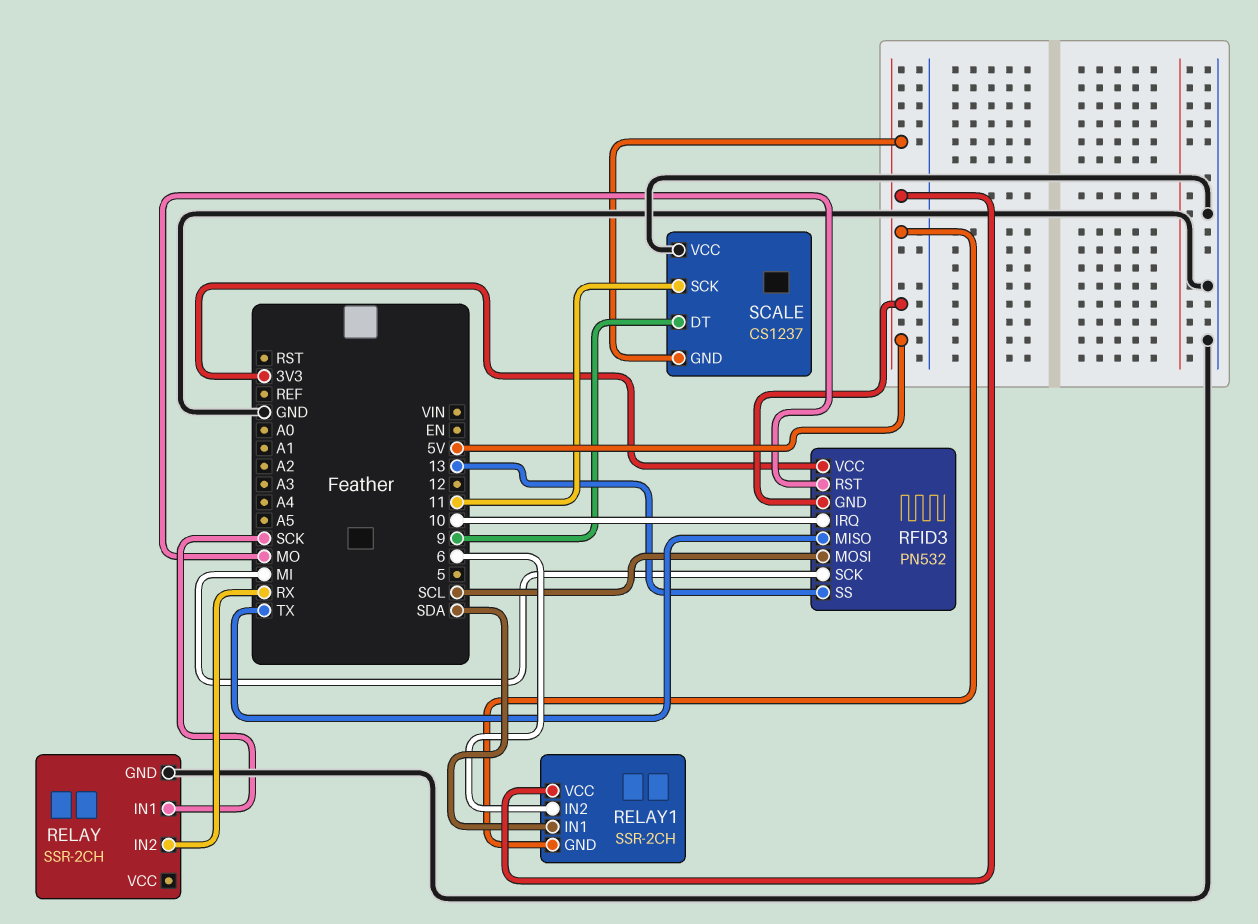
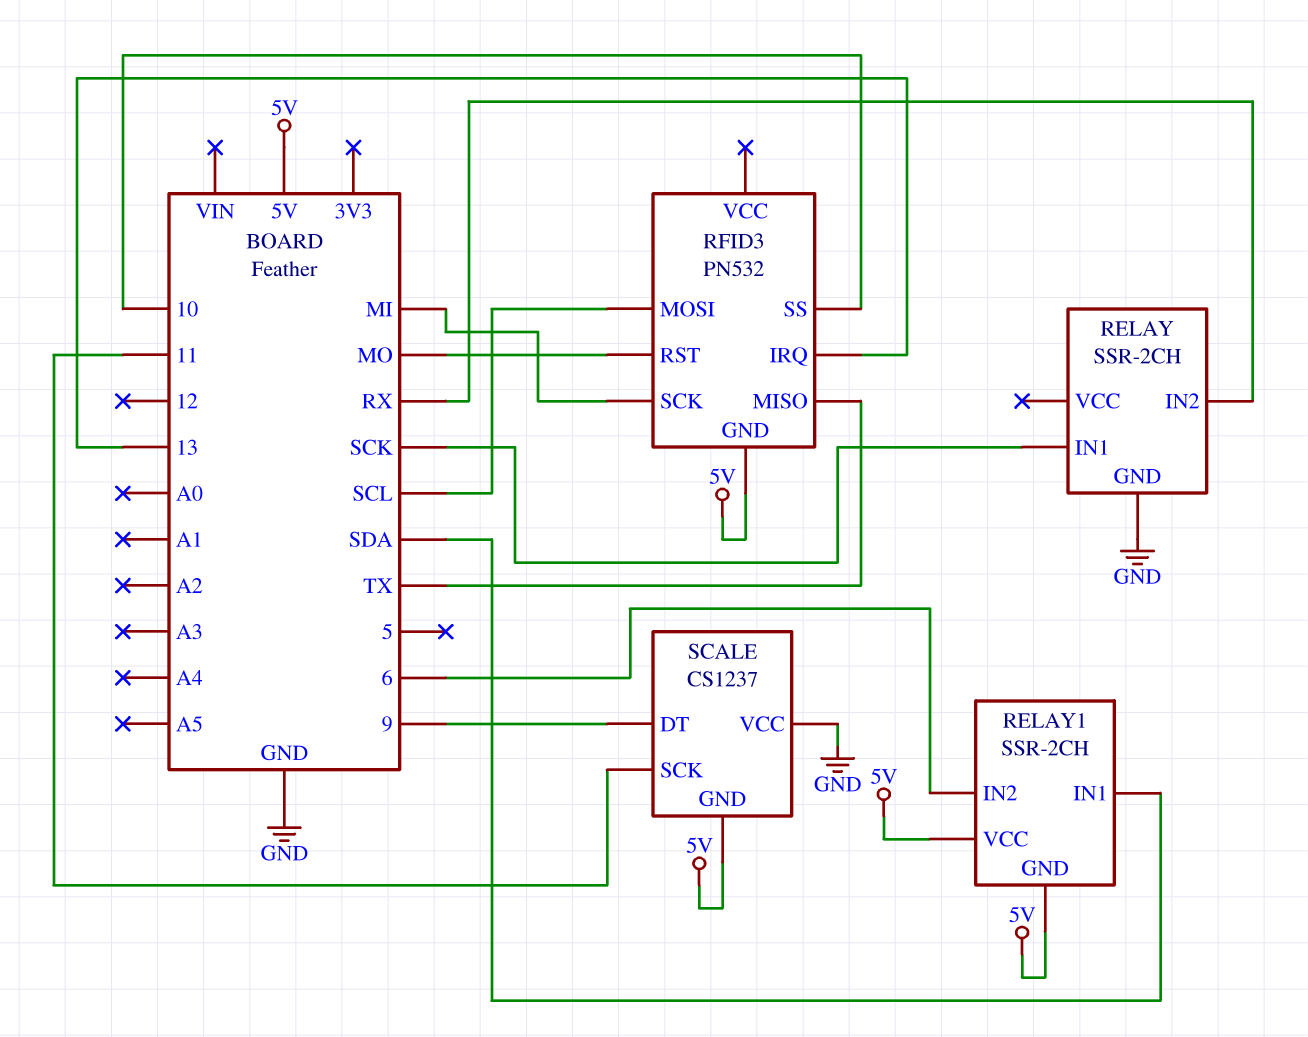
RFID3 pin IRQ: 10 -> 13
RFID3 pin SS: 13 -> 10
RFID3 pin VCC: 3V3 -> none

